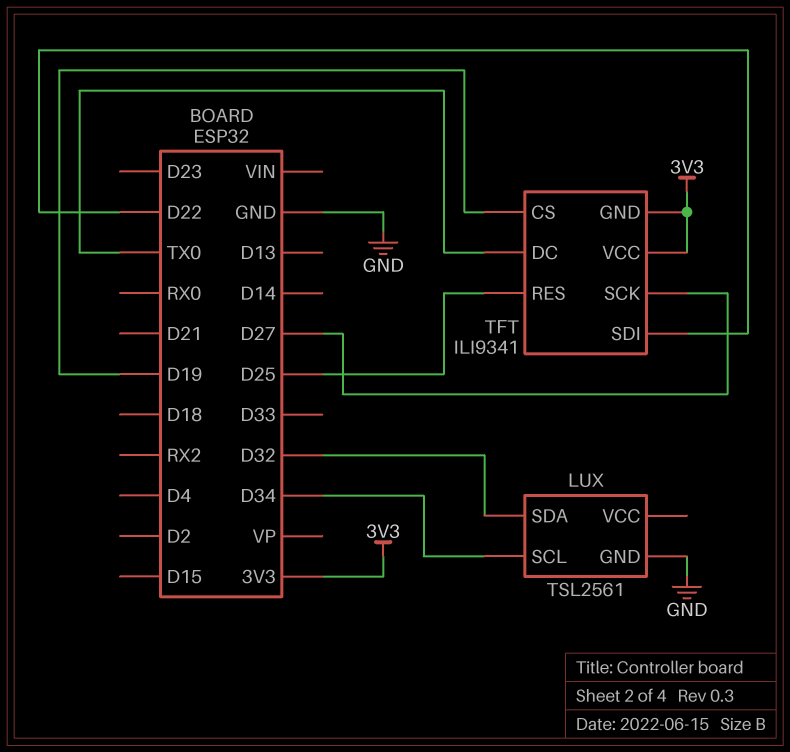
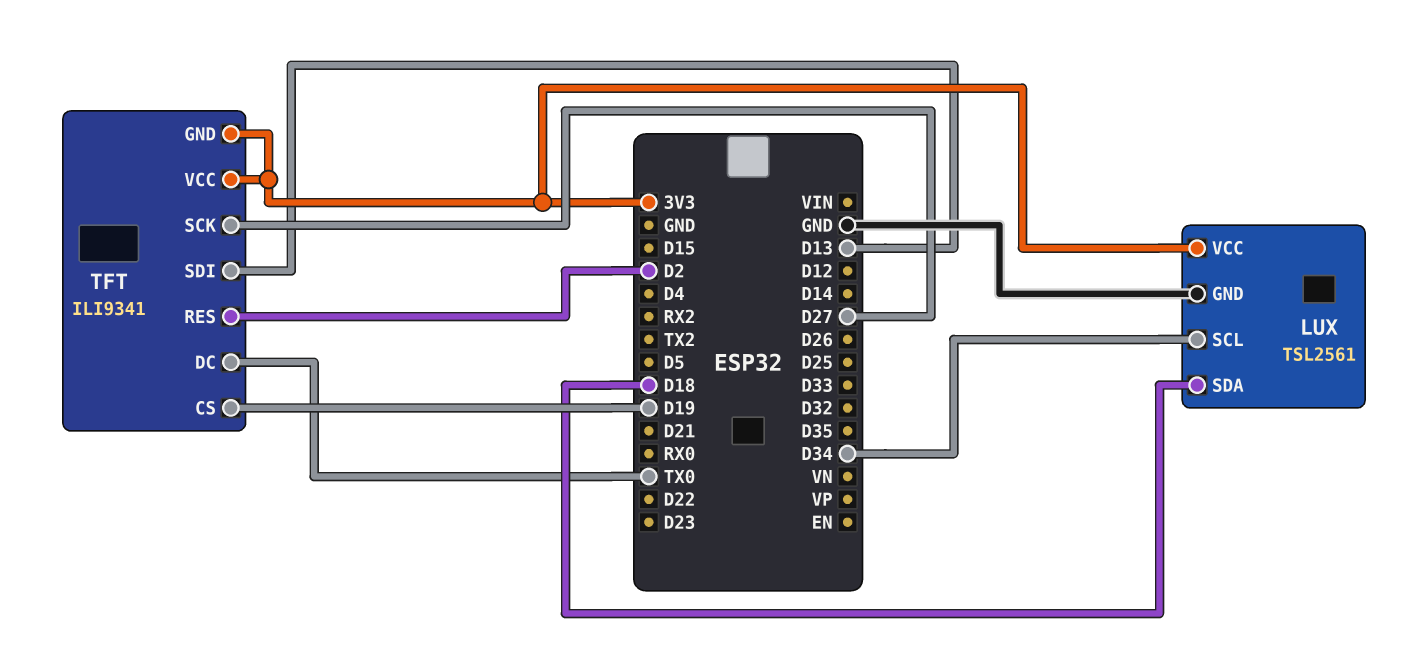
LUX pin SDA: D32 -> D18
LUX pin VCC: none -> 3V3
TFT pin RES: D25 -> D2
TFT pin SDI: D22 -> D13

